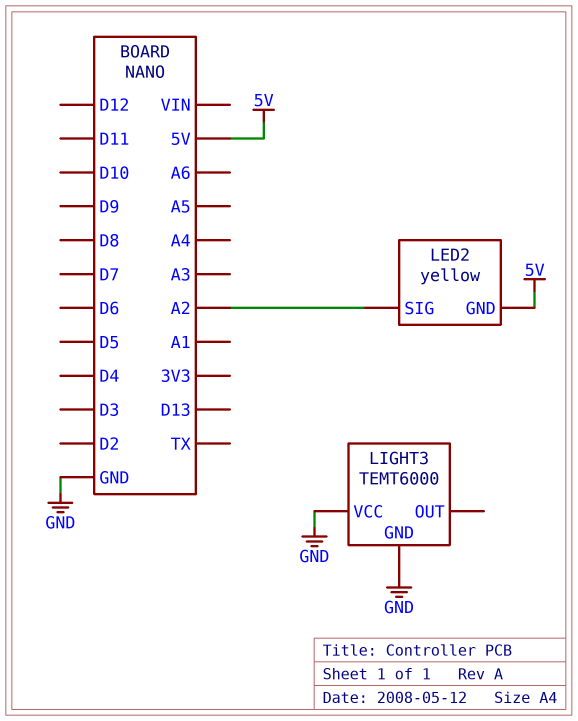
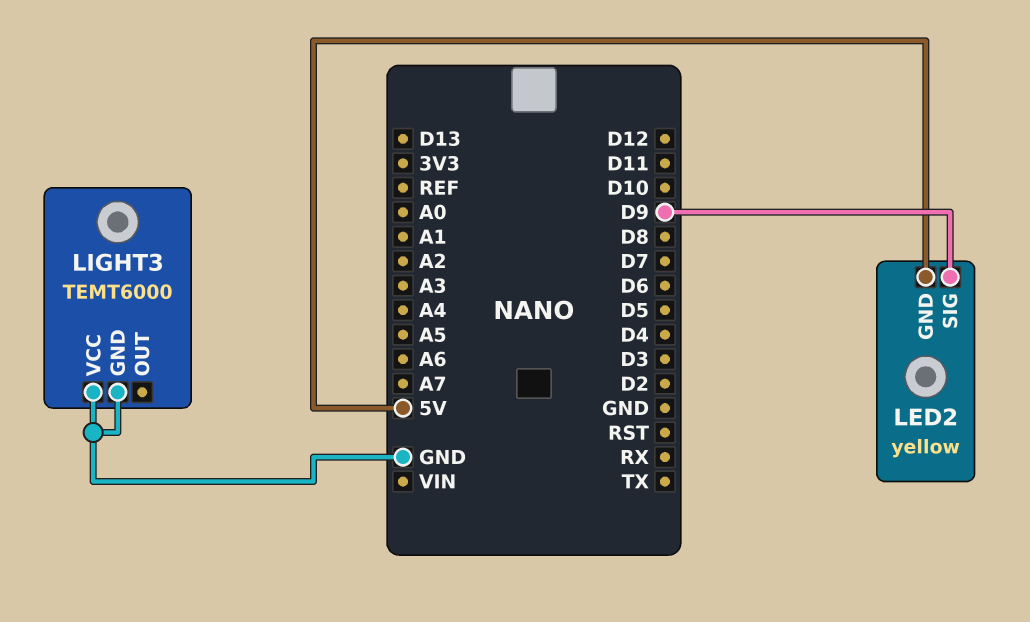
LED2 pin SIG: A2 -> D9

